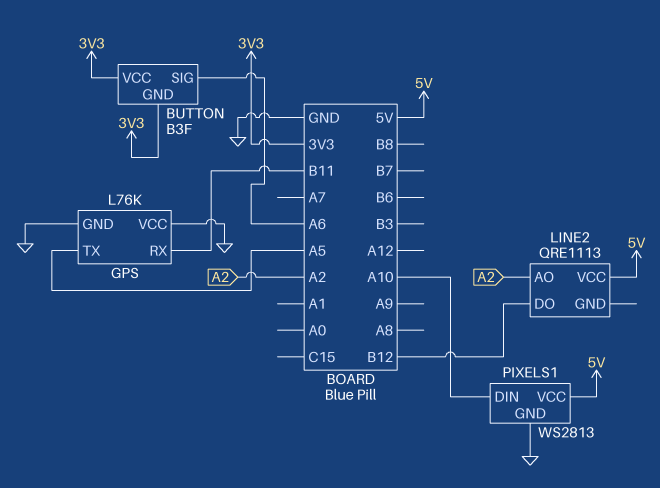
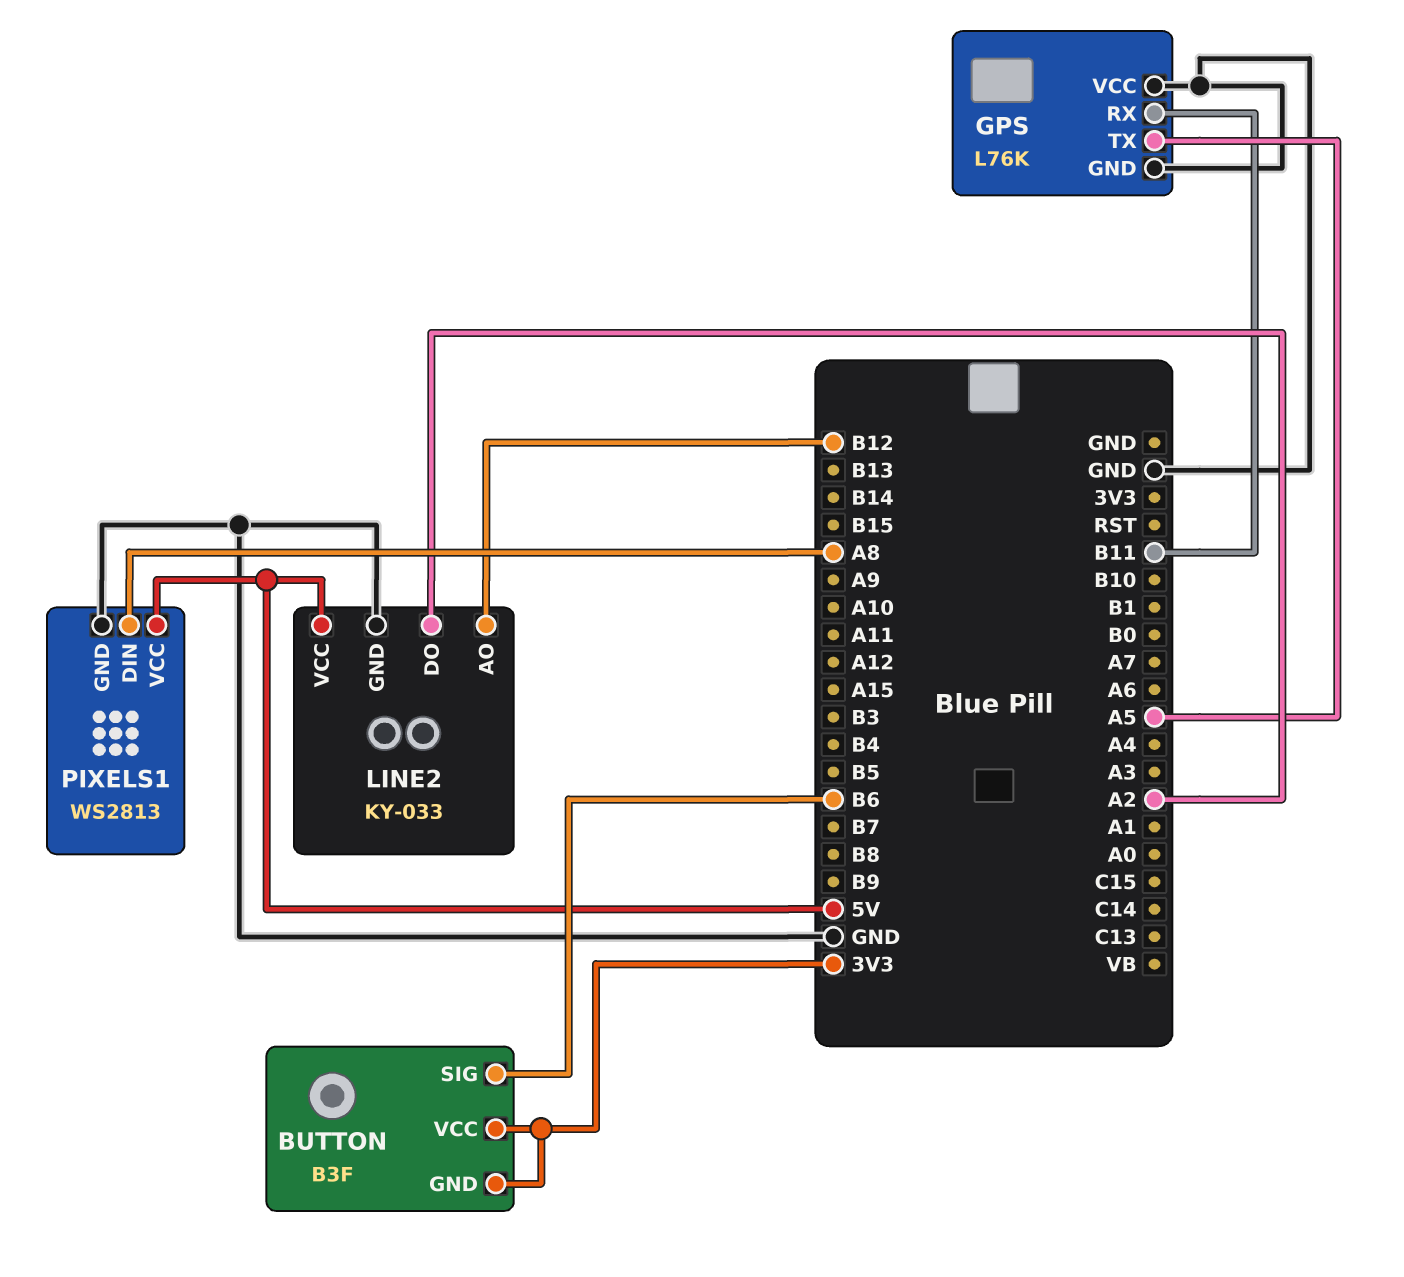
BUTTON pin SIG: A6 -> B6
LINE2: QRE1113 -> KY-033
LINE2 pin AO: A2 -> B12
LINE2 pin DO: B12 -> A2
LINE2 pin GND: none -> GND
PIXELS1 pin DIN: A10 -> A8

